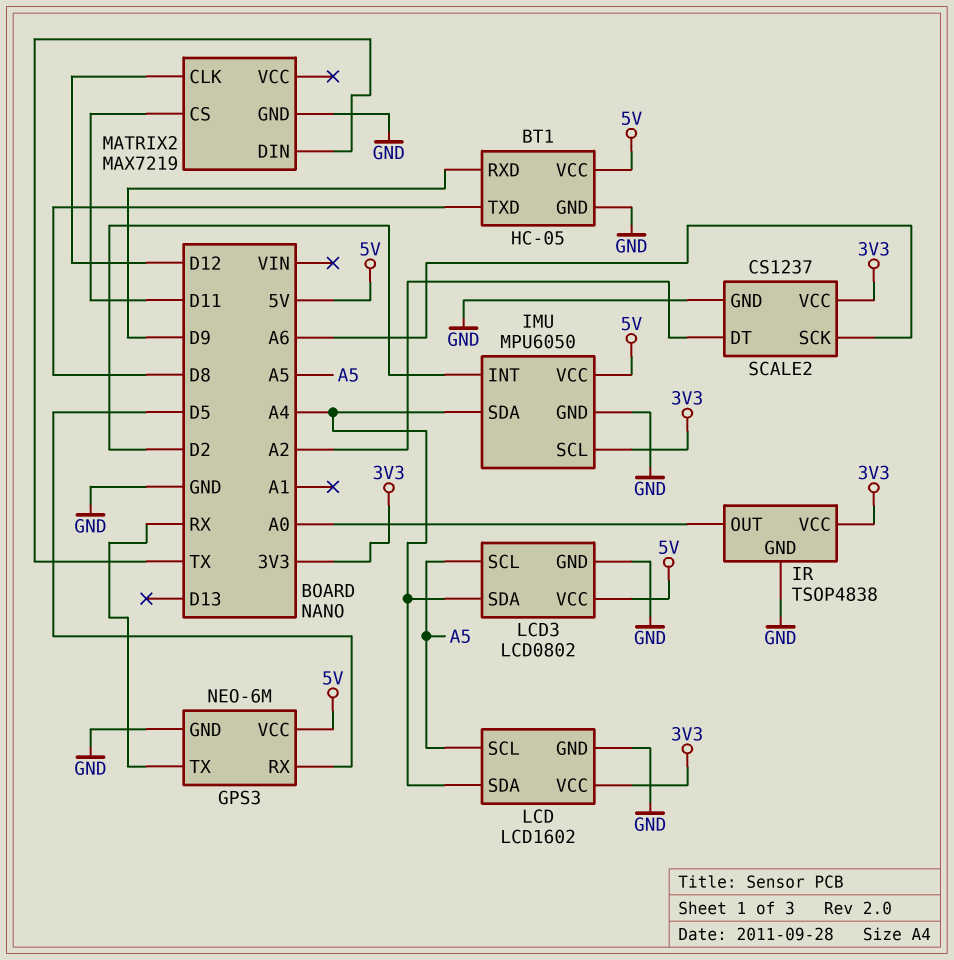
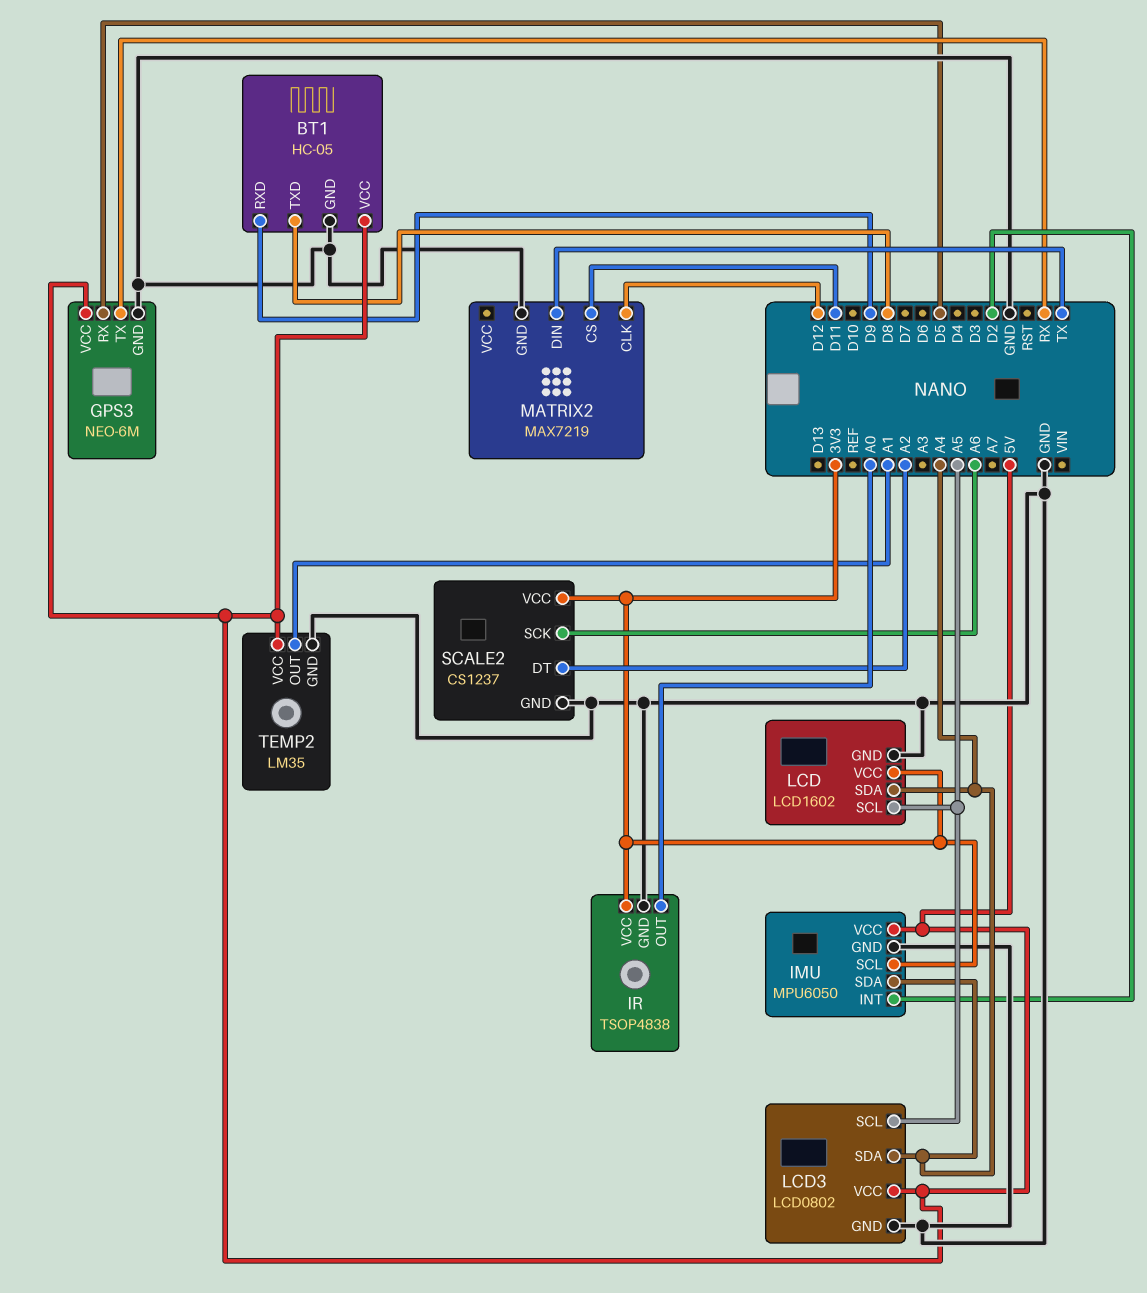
TEMP2: none -> LM35
TEMP2 pin GND: none -> GND
TEMP2 pin OUT: none -> A1
TEMP2 pin VCC: none -> 5V

